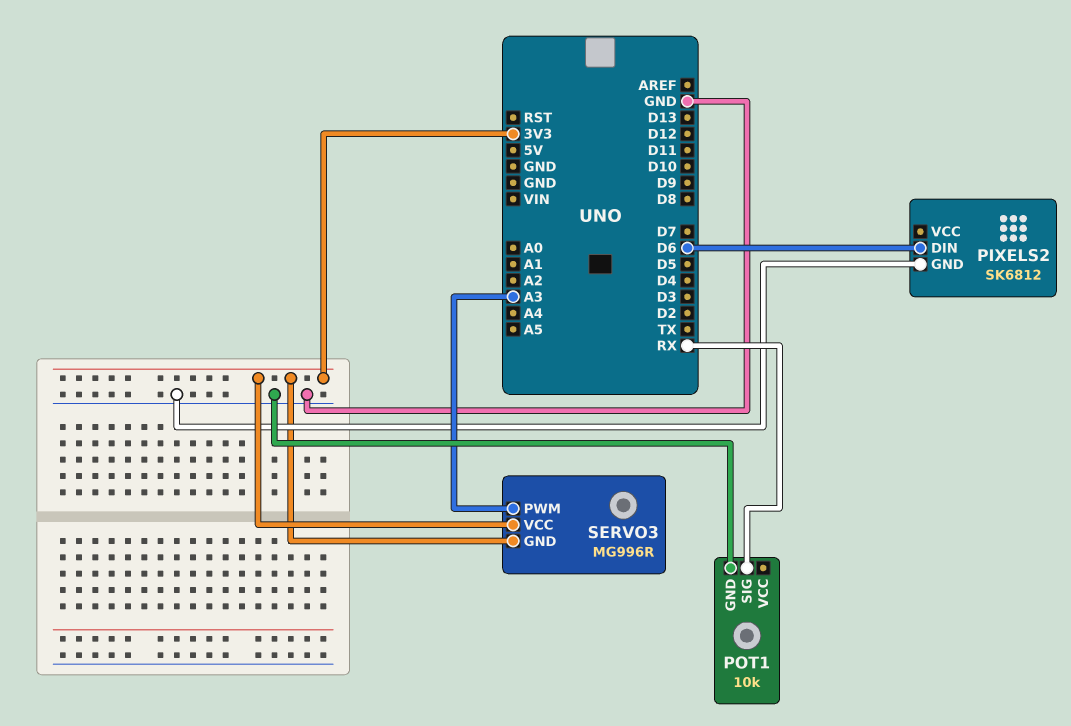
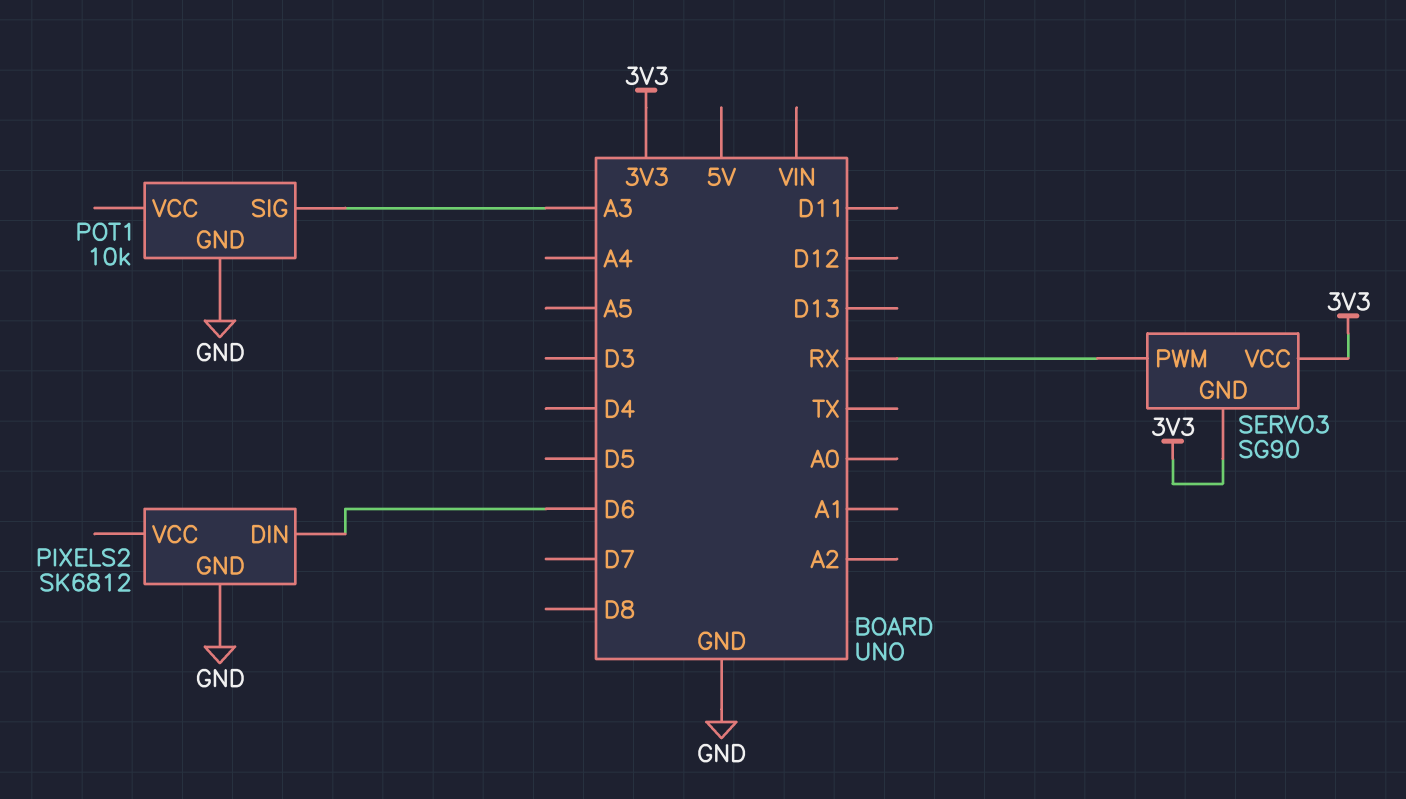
POT1 pin SIG: RX -> A3
SERVO3: MG996R -> SG90
SERVO3 pin PWM: A3 -> RX

